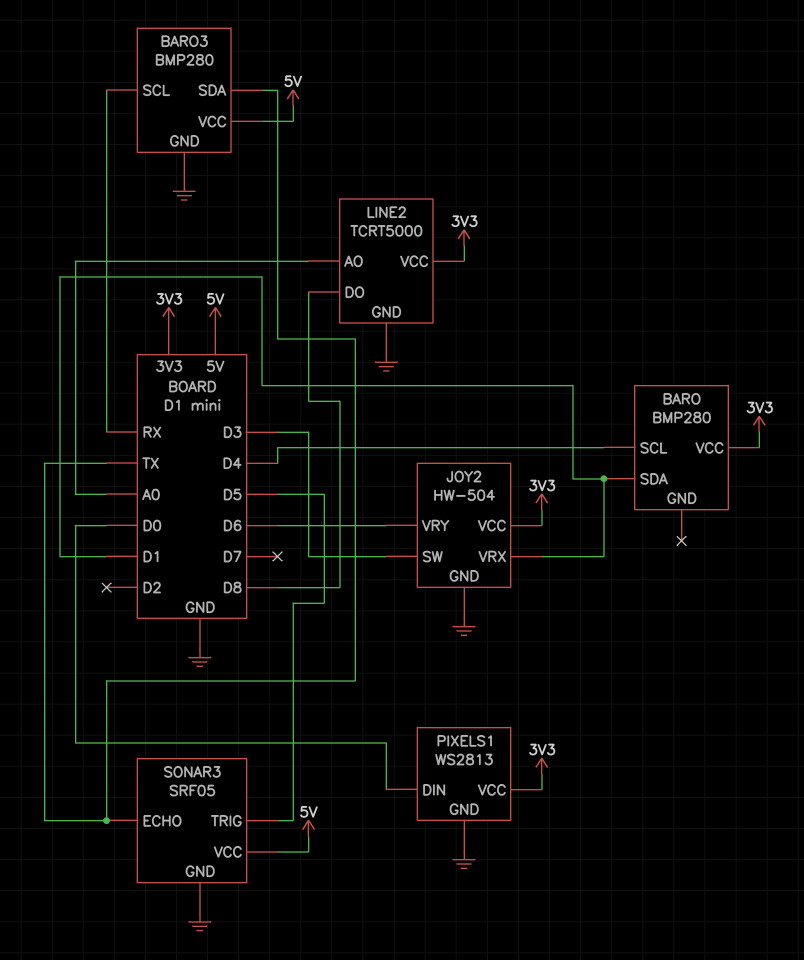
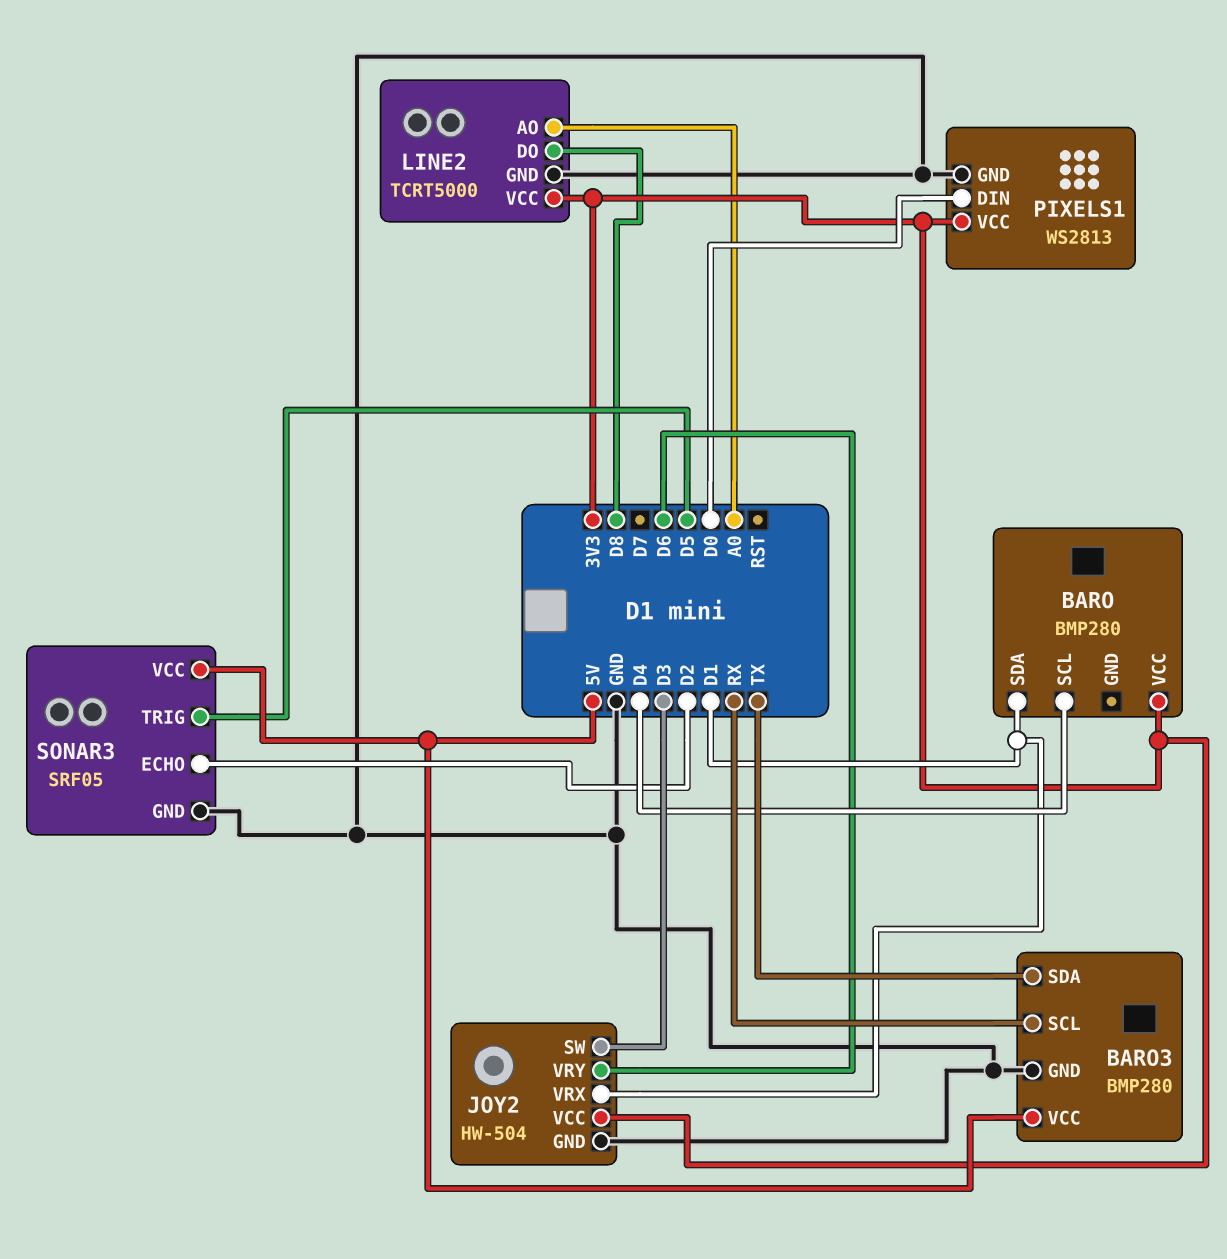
SONAR3 pin ECHO: TX -> D2

